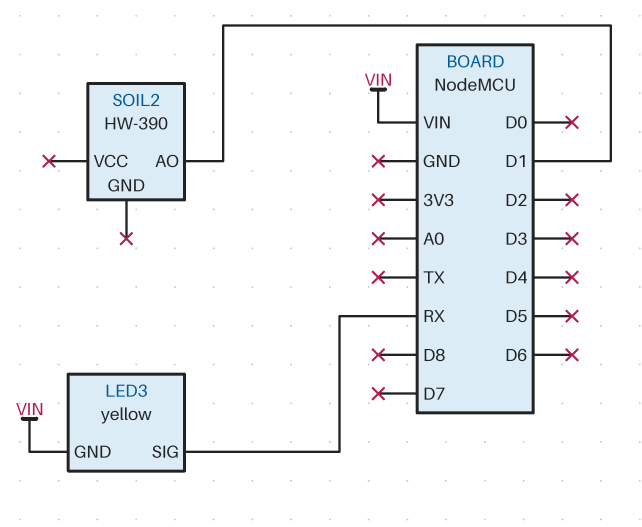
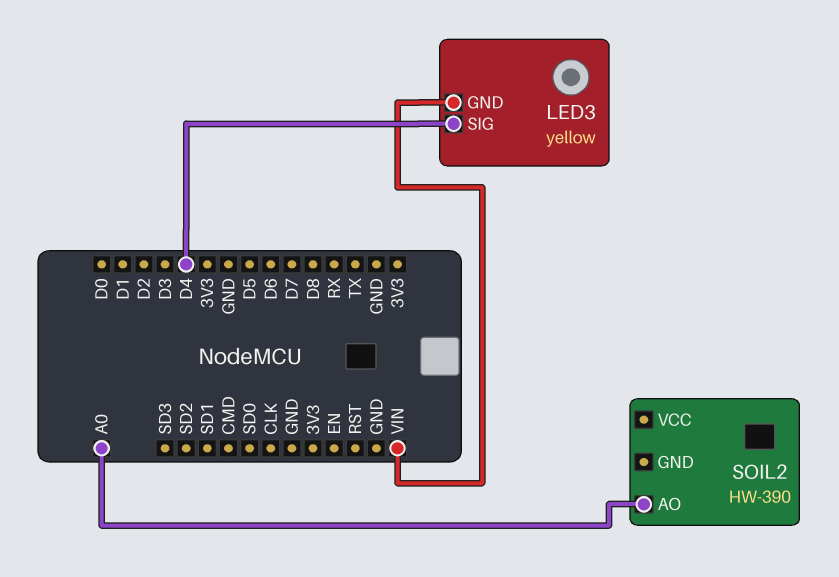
LED3 pin SIG: RX -> D4
SOIL2 pin AO: D1 -> A0

